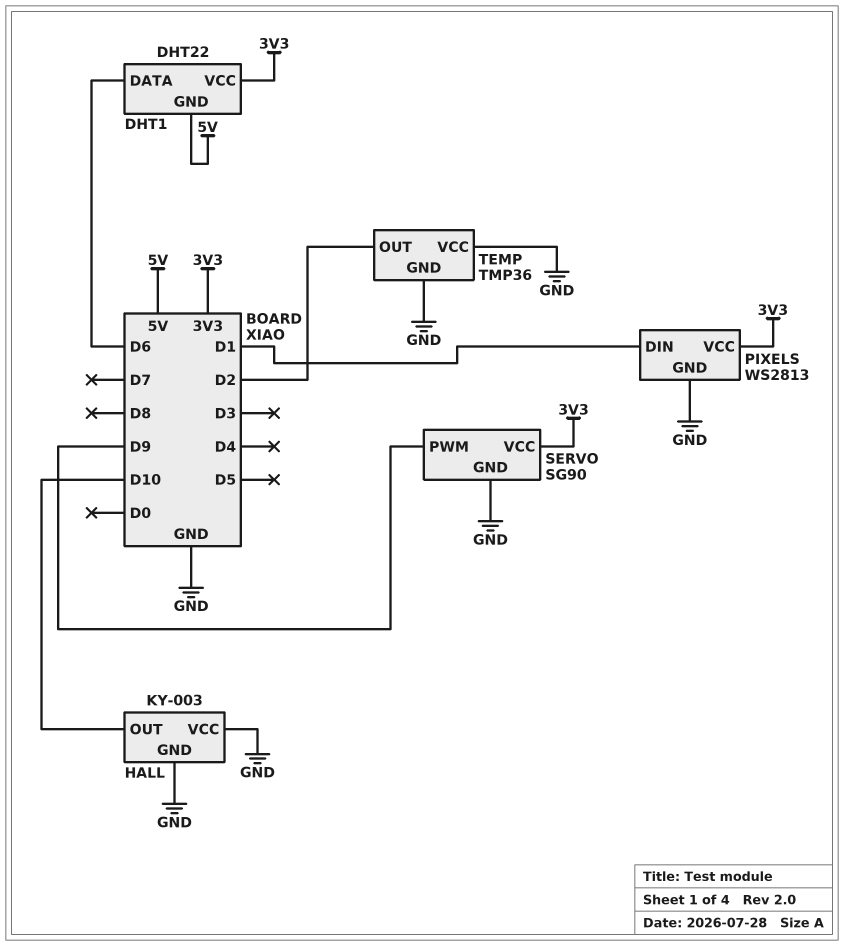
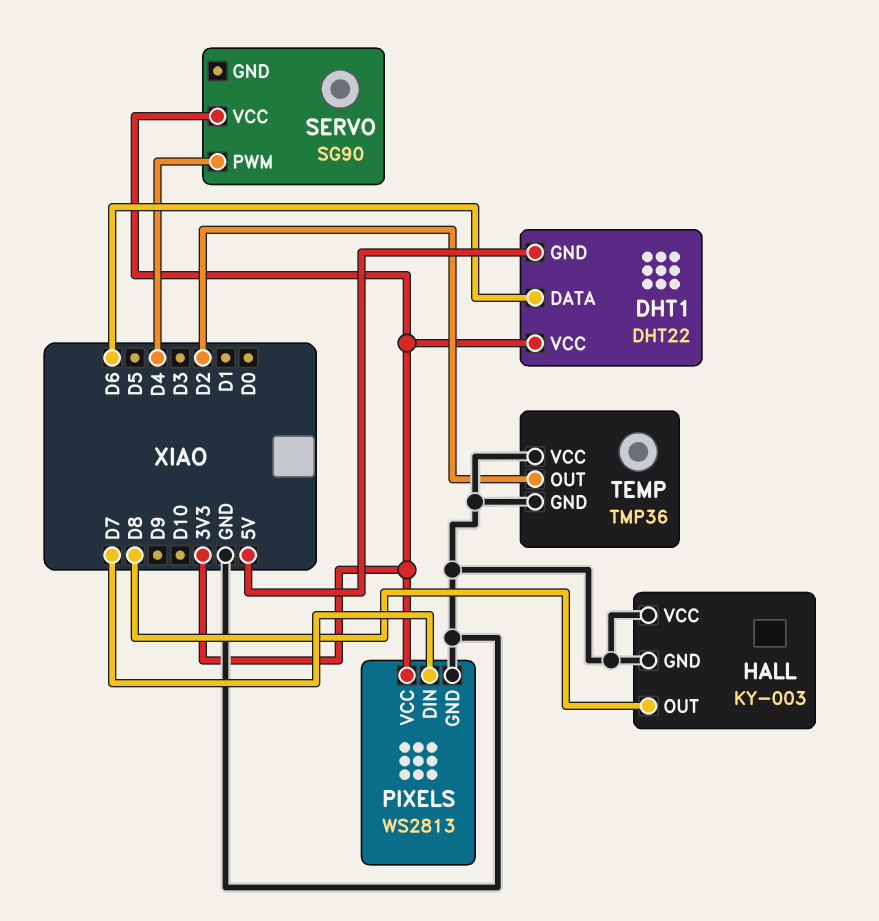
HALL pin OUT: D10 -> D8
PIXELS pin DIN: D1 -> D7
SERVO pin GND: GND -> none
SERVO pin PWM: D9 -> D4

